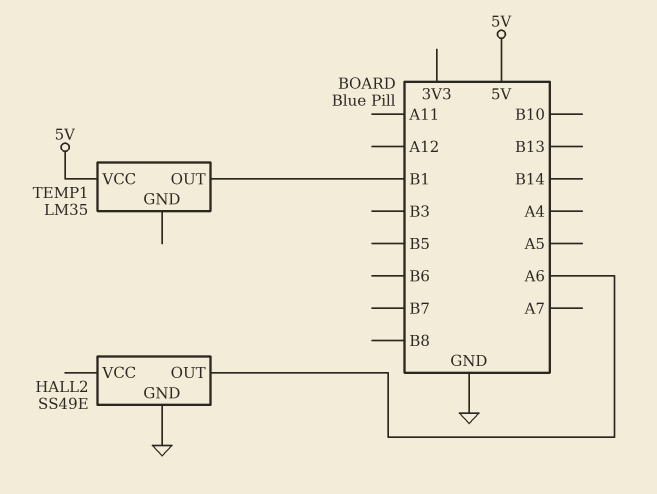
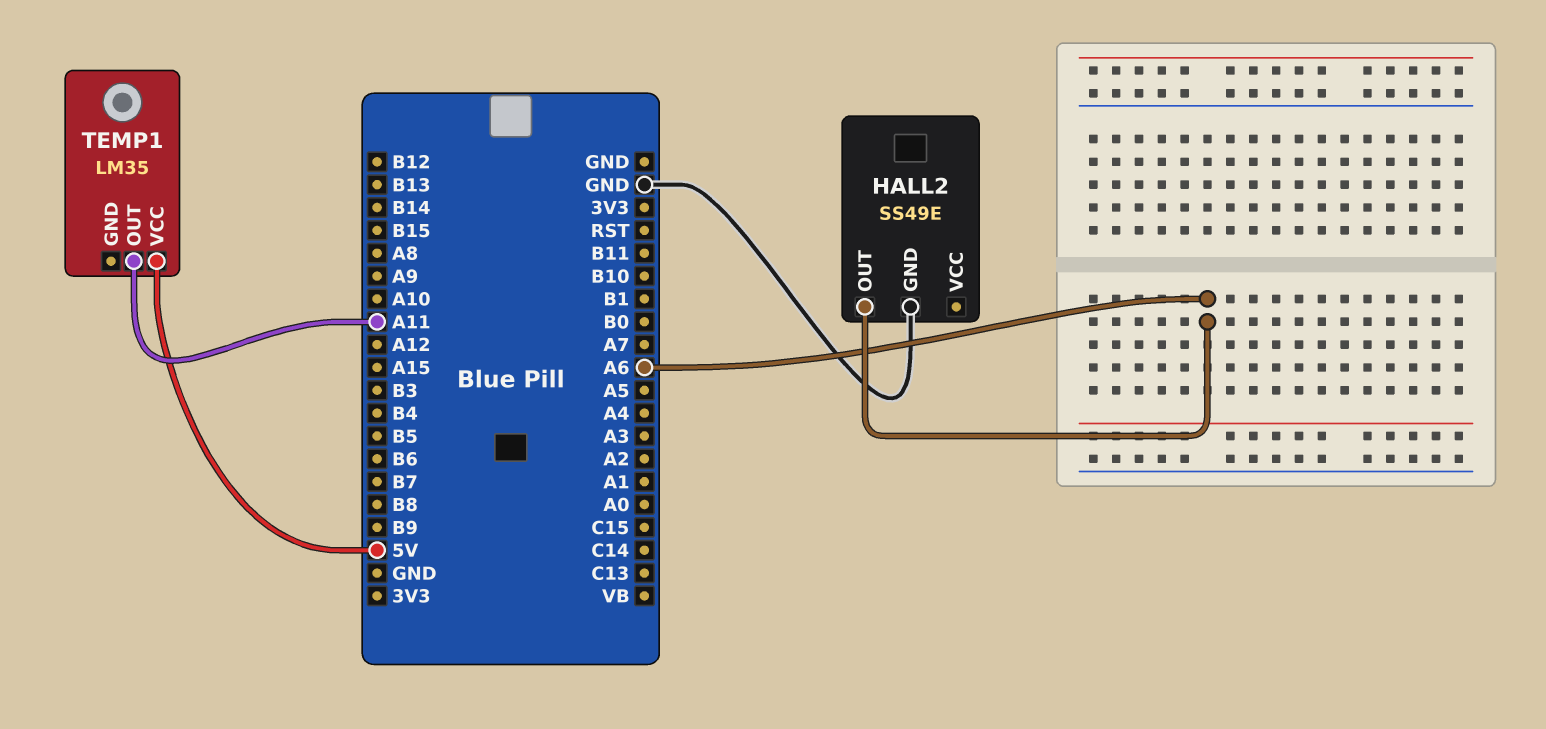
TEMP1 pin OUT: B1 -> A11

